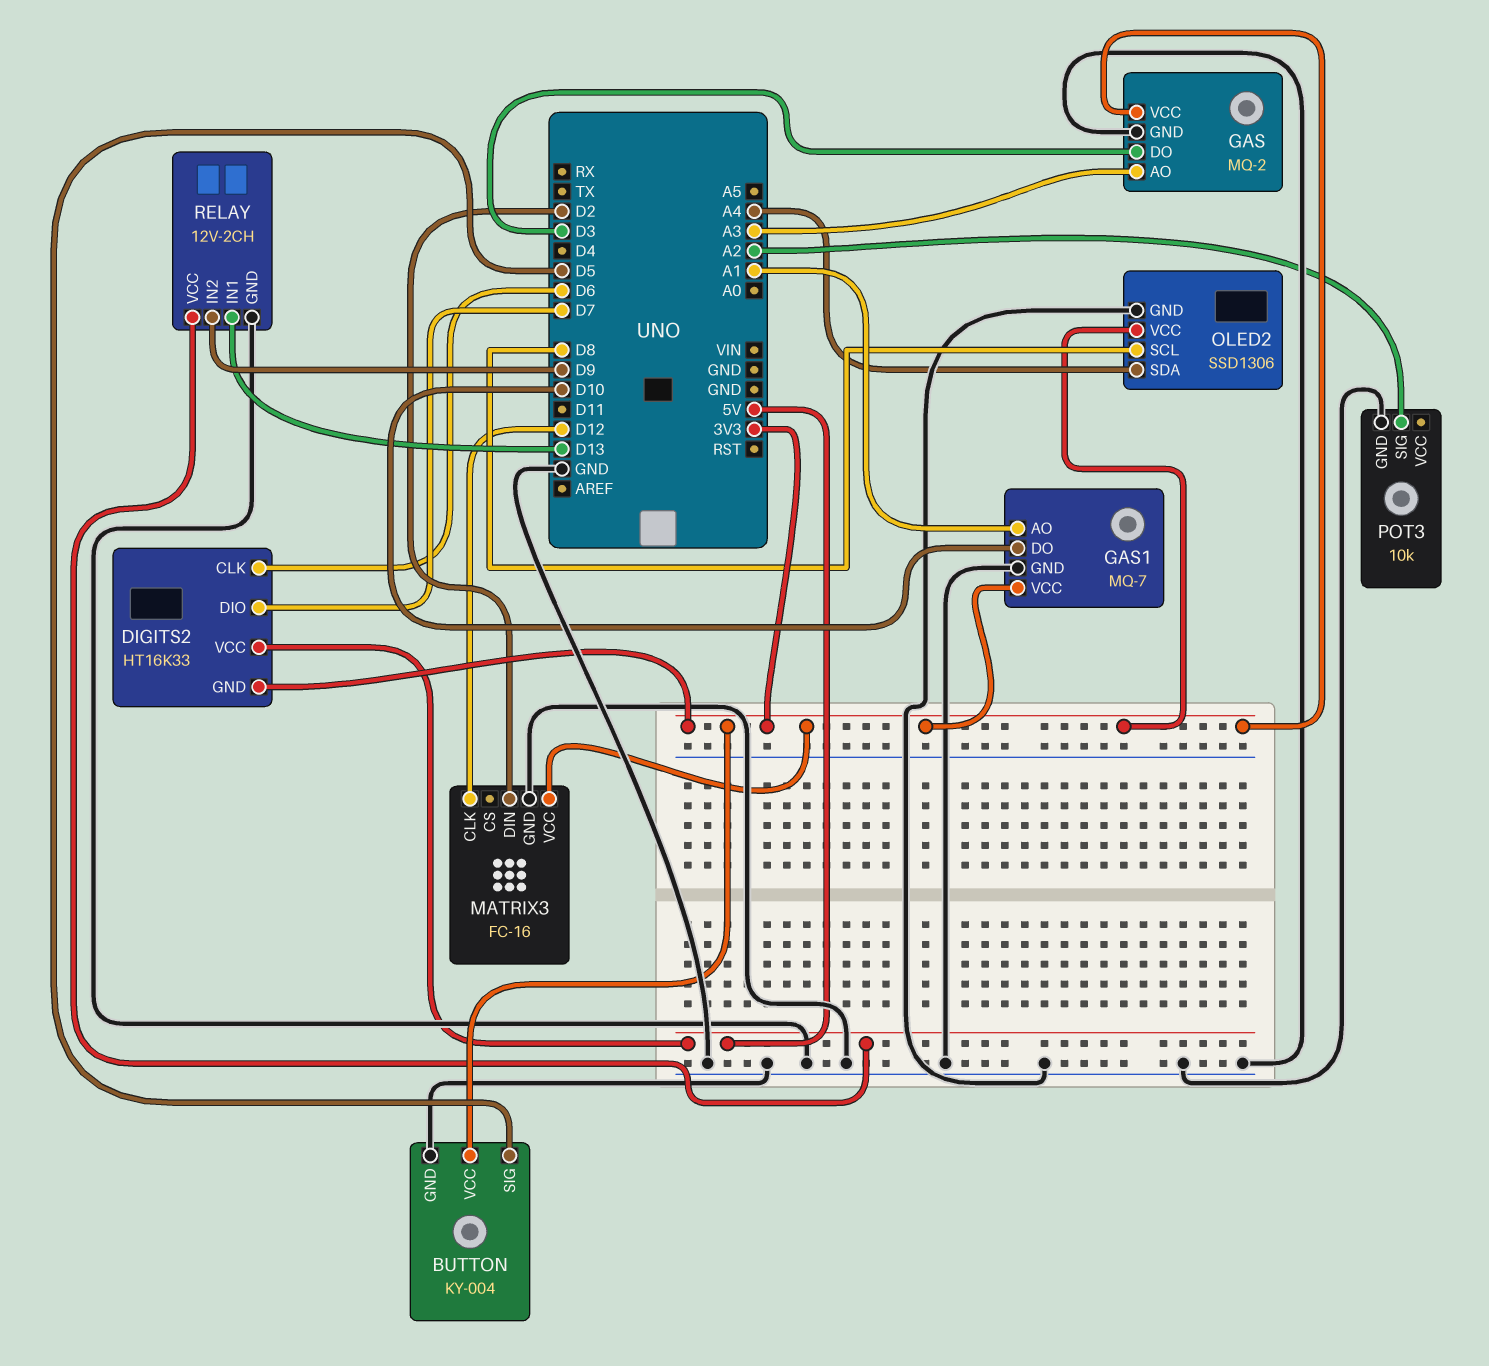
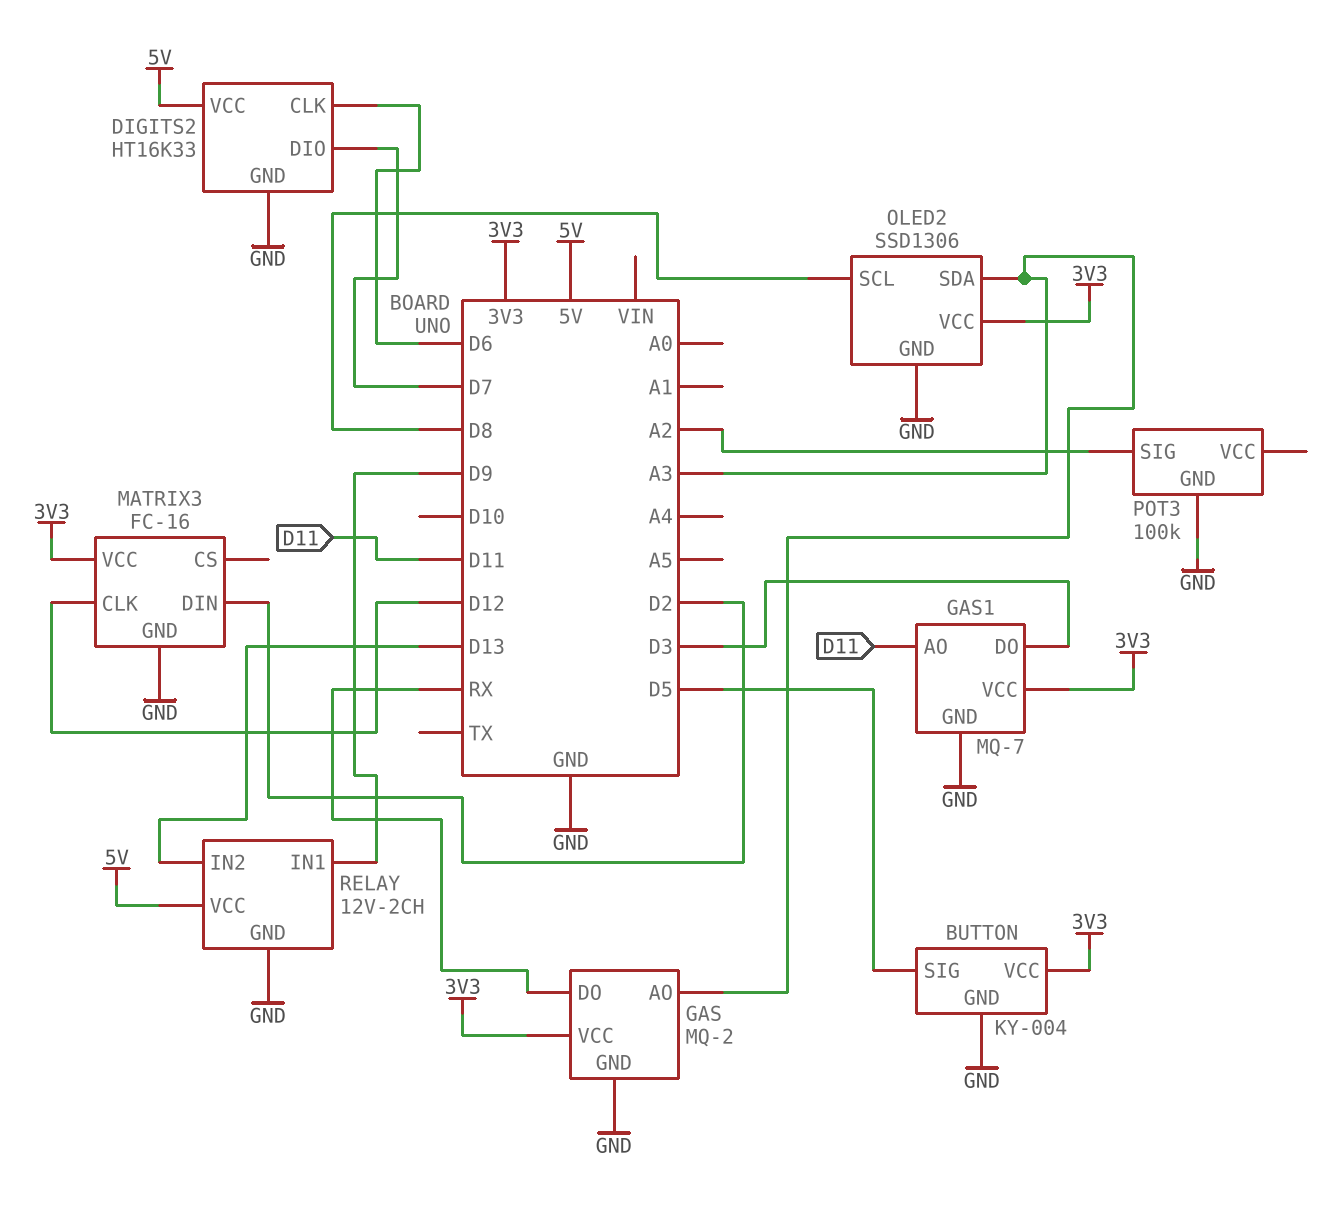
DIGITS2 pin GND: 3V3 -> GND
GAS pin DO: D3 -> RX
GAS1 pin AO: A1 -> D11
GAS1 pin DO: D10 -> D3
OLED2 pin SDA: A4 -> A3
POT3: 10k -> 100k
RELAY pin IN1: D13 -> D9
RELAY pin IN2: D9 -> D13

